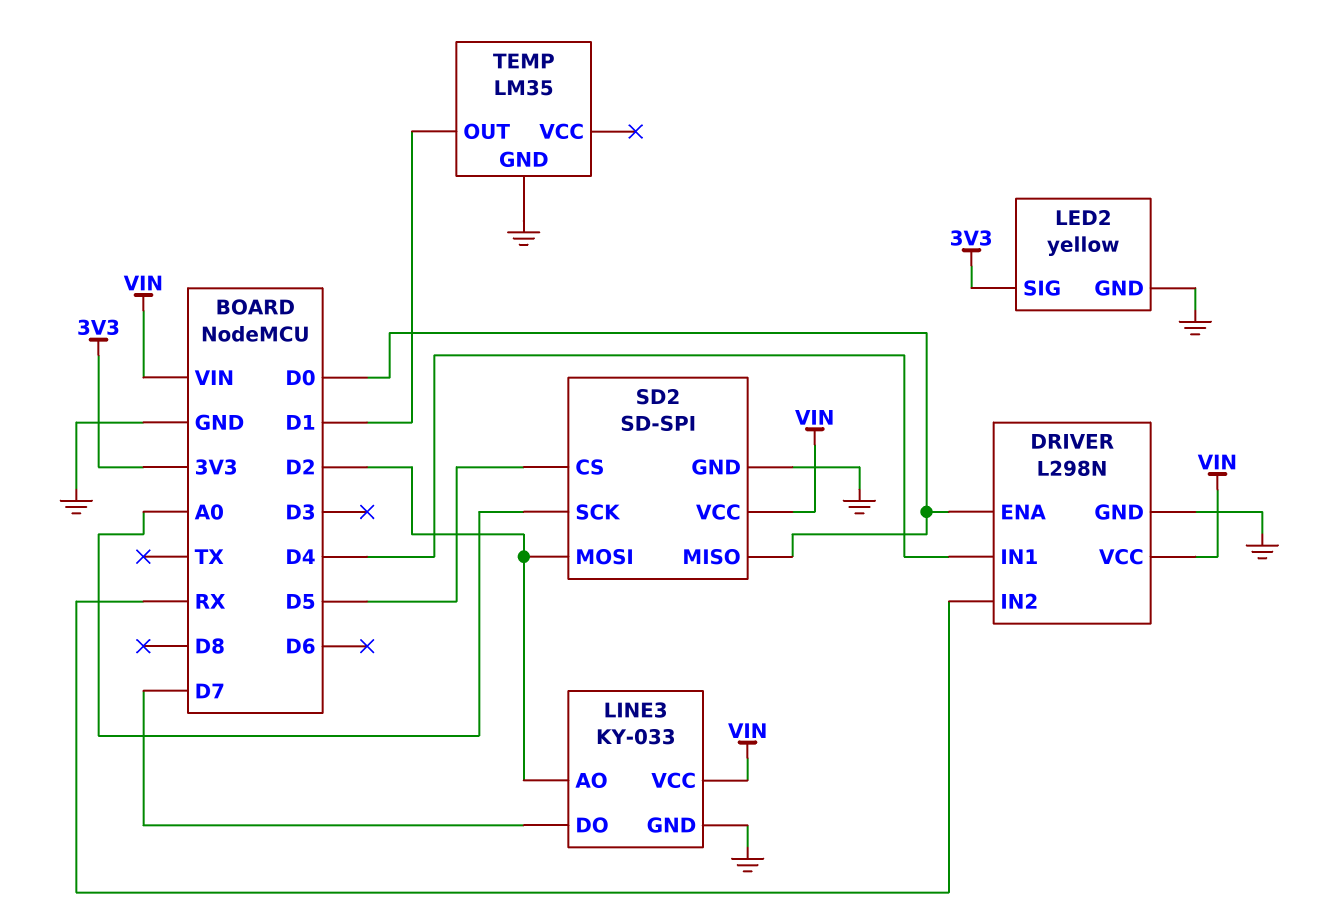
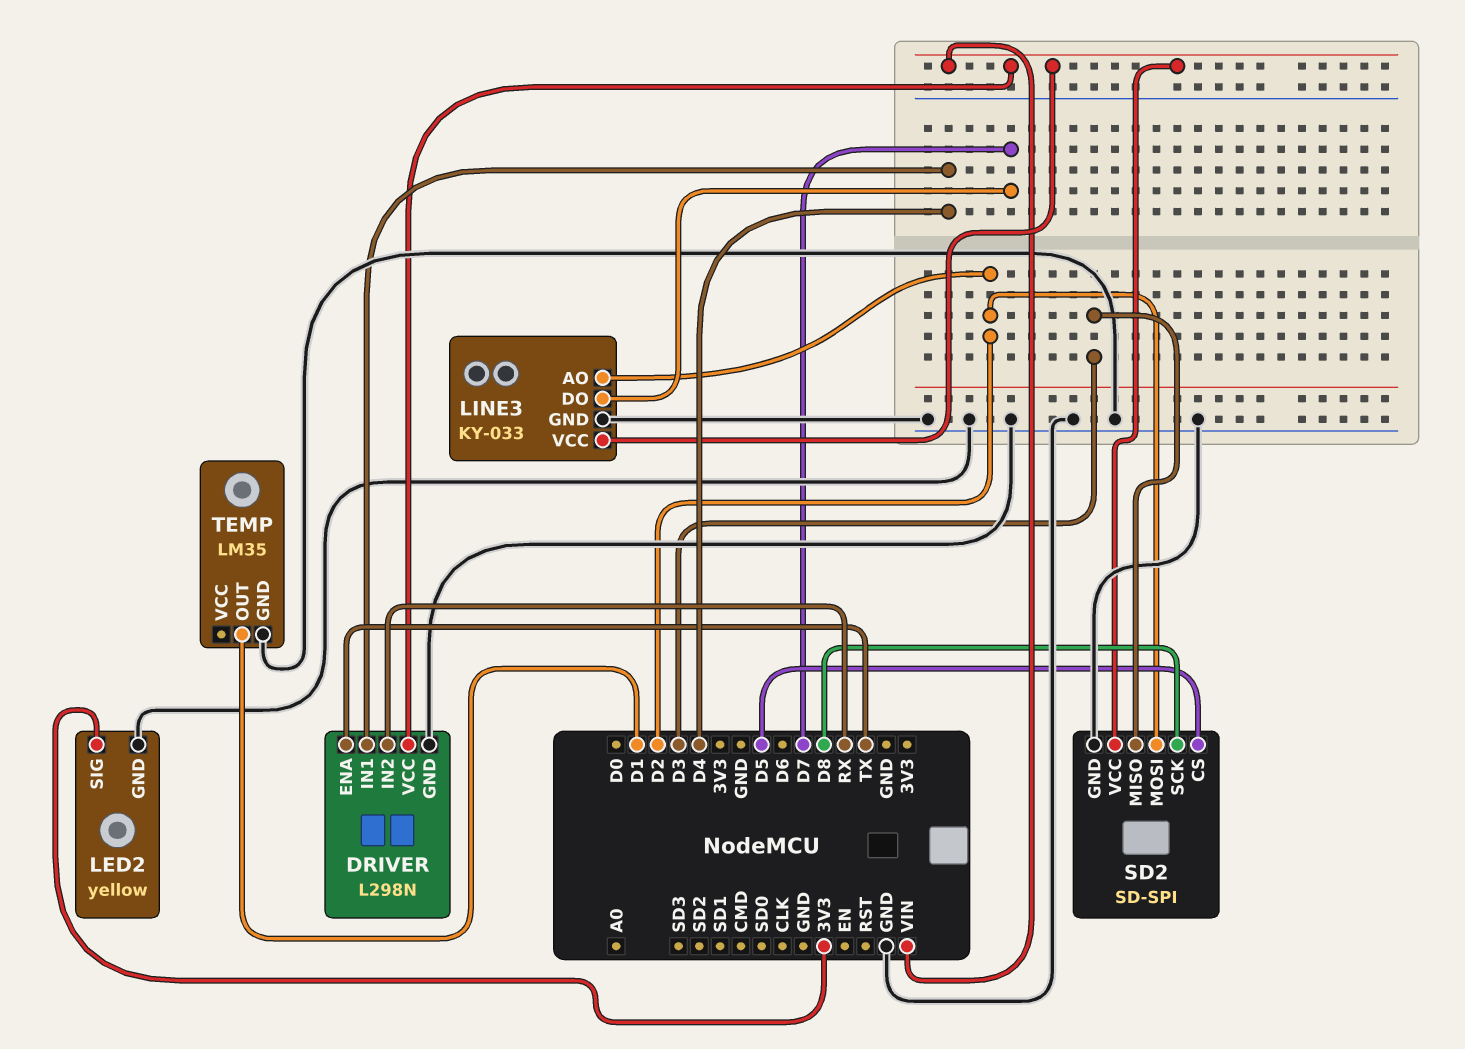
DRIVER pin ENA: D0 -> TX
SD2 pin MISO: D0 -> D3
SD2 pin SCK: A0 -> D8

